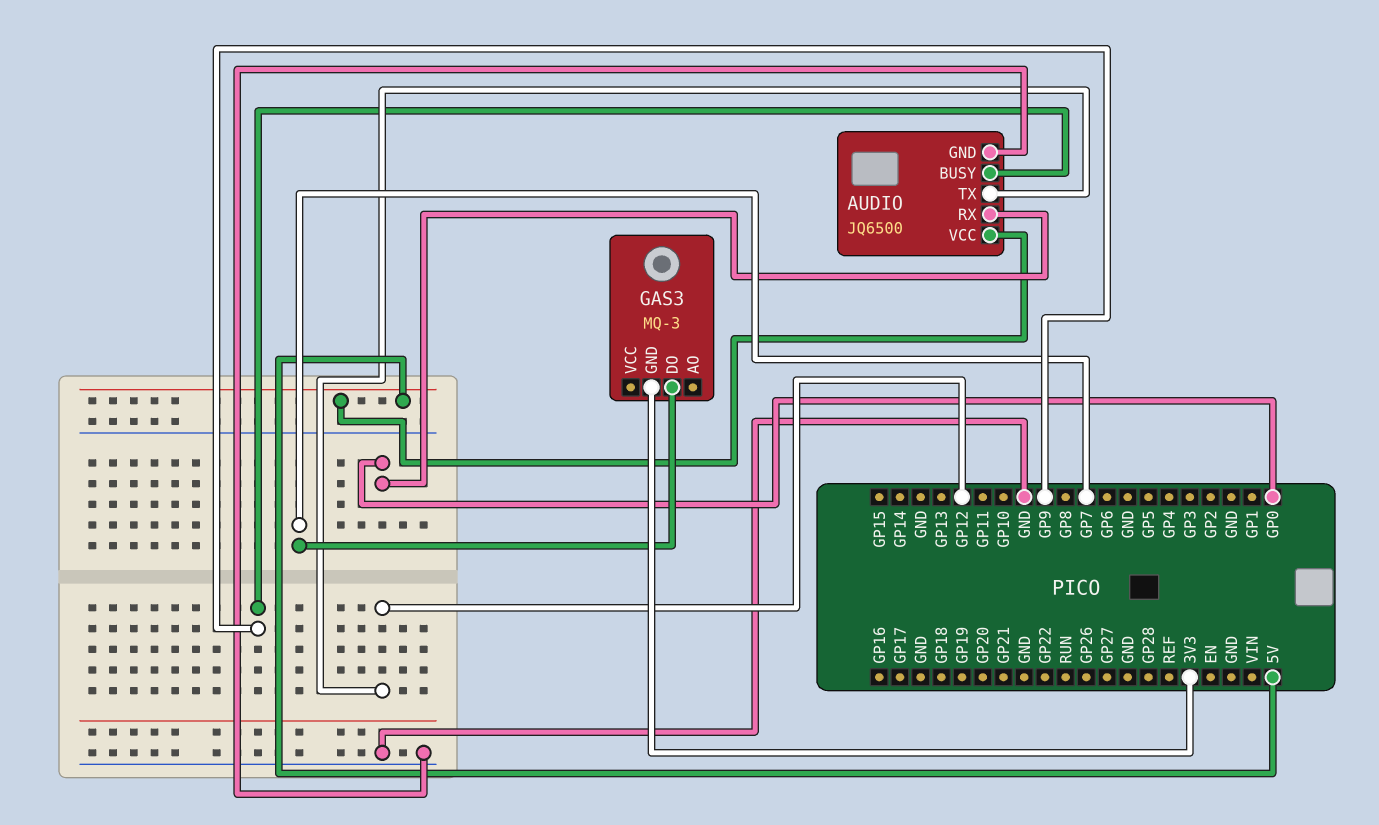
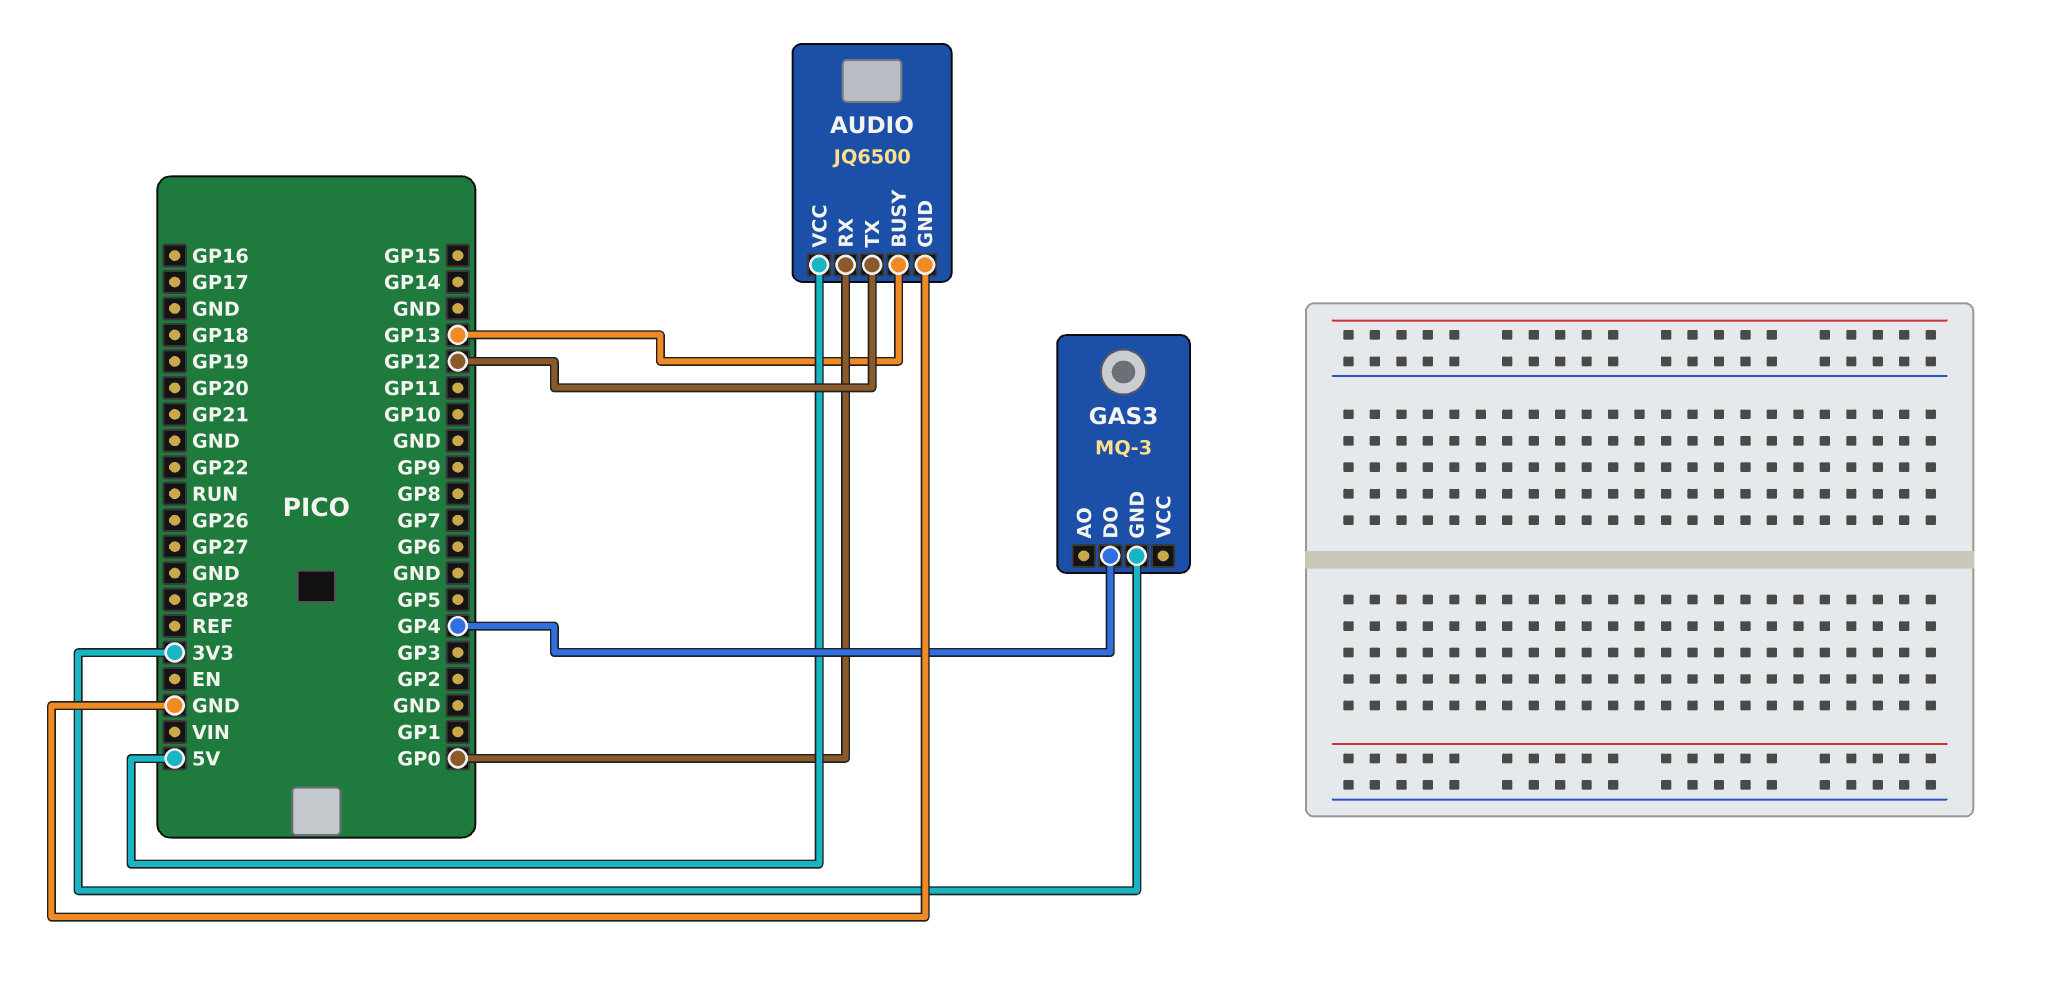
AUDIO pin BUSY: GP9 -> GP13
GAS3 pin DO: GP7 -> GP4

